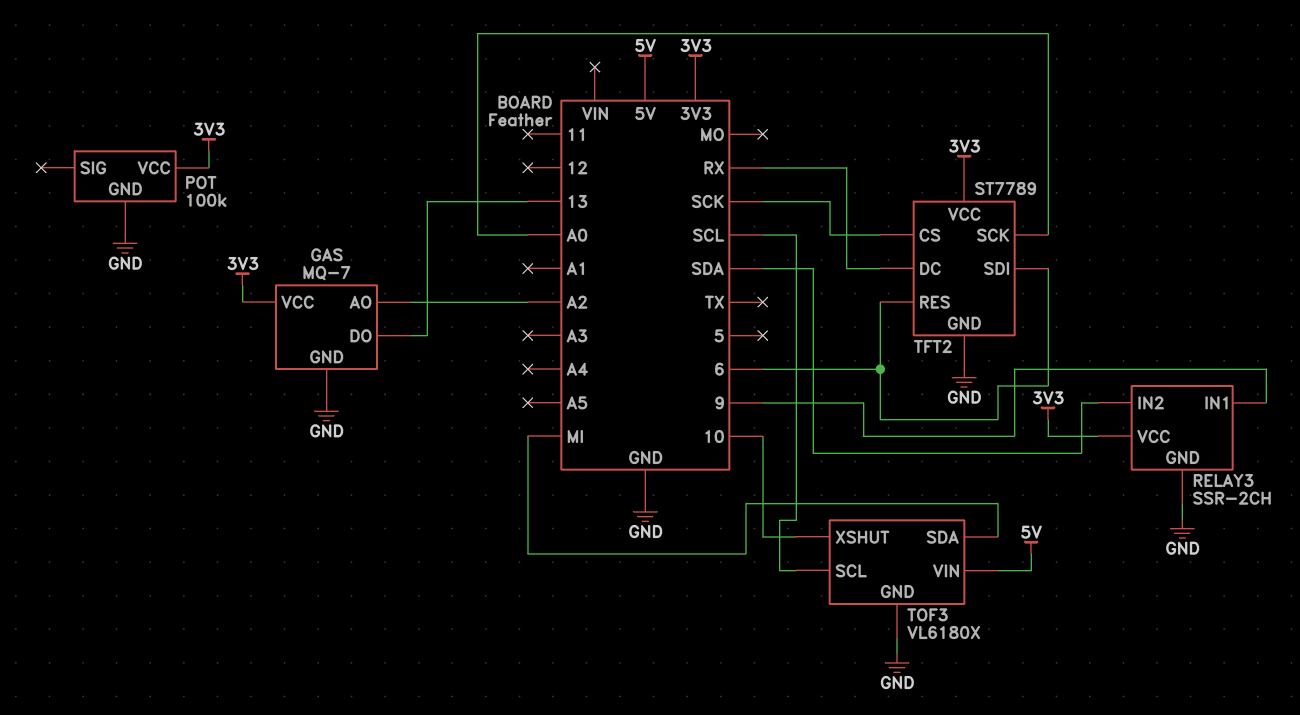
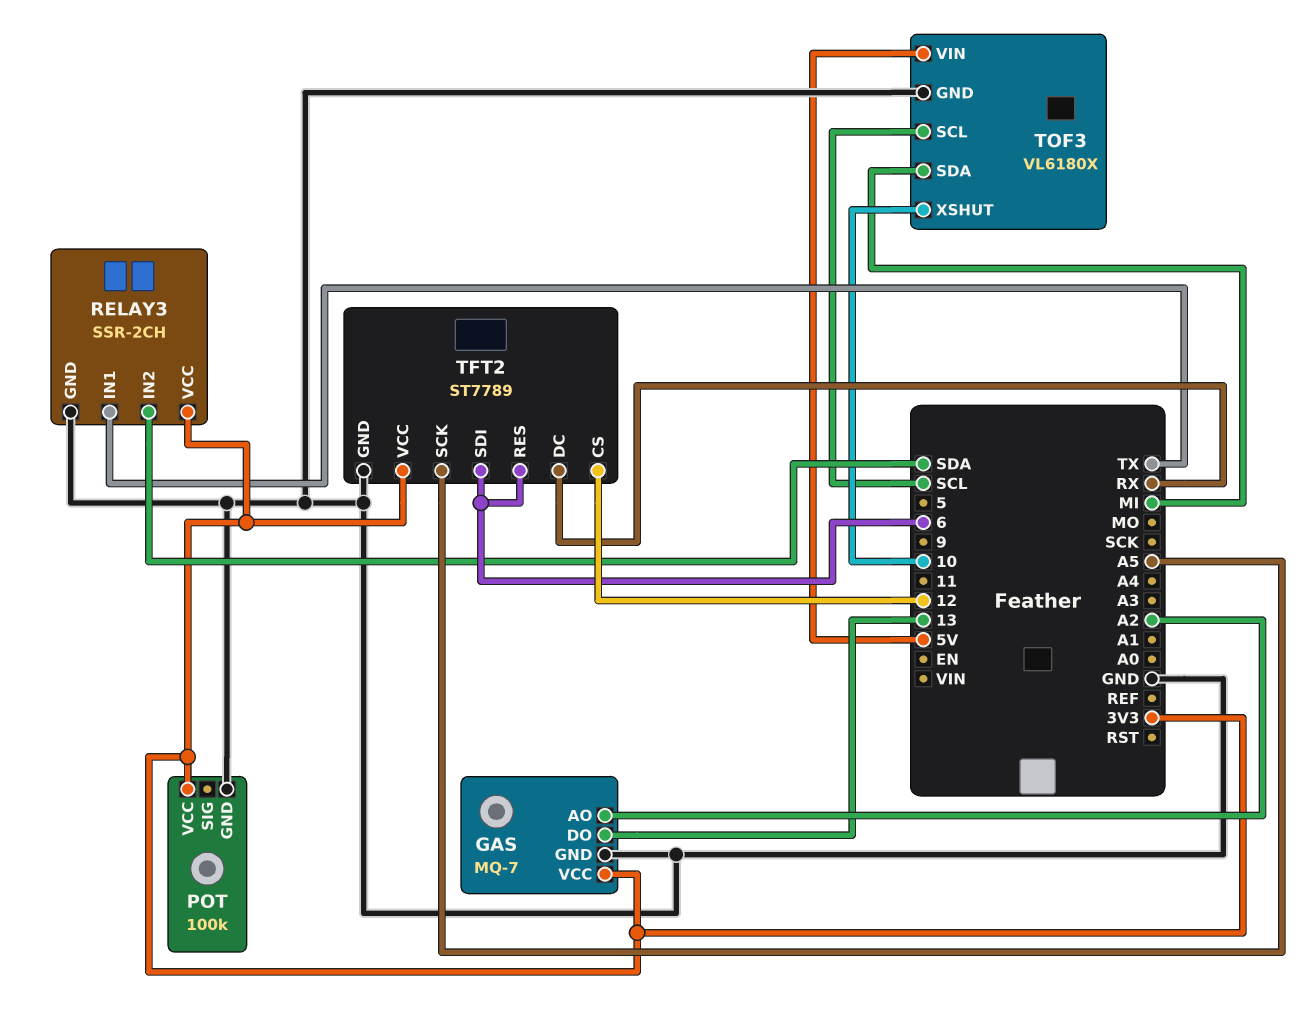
RELAY3 pin IN1: 9 -> TX
TFT2 pin CS: SCK -> 12
TFT2 pin SCK: A0 -> A5

